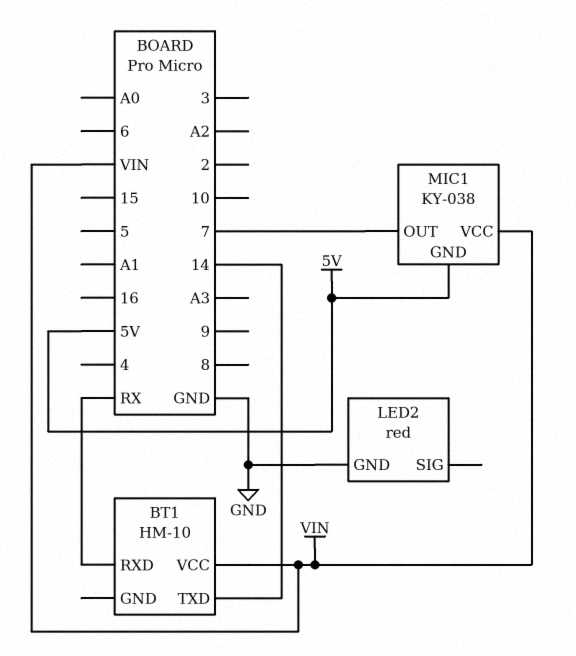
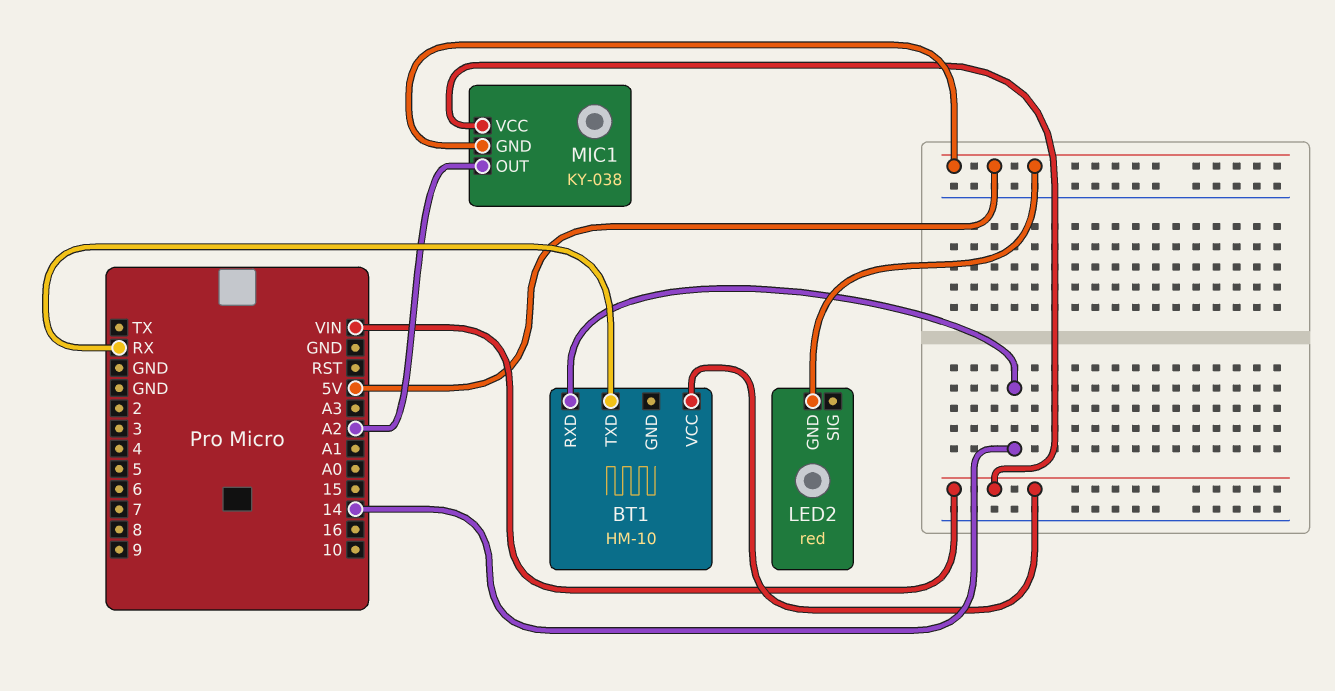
BT1 pin RXD: RX -> 14
BT1 pin TXD: 14 -> RX
LED2 pin GND: GND -> 5V
MIC1 pin OUT: 7 -> A2

